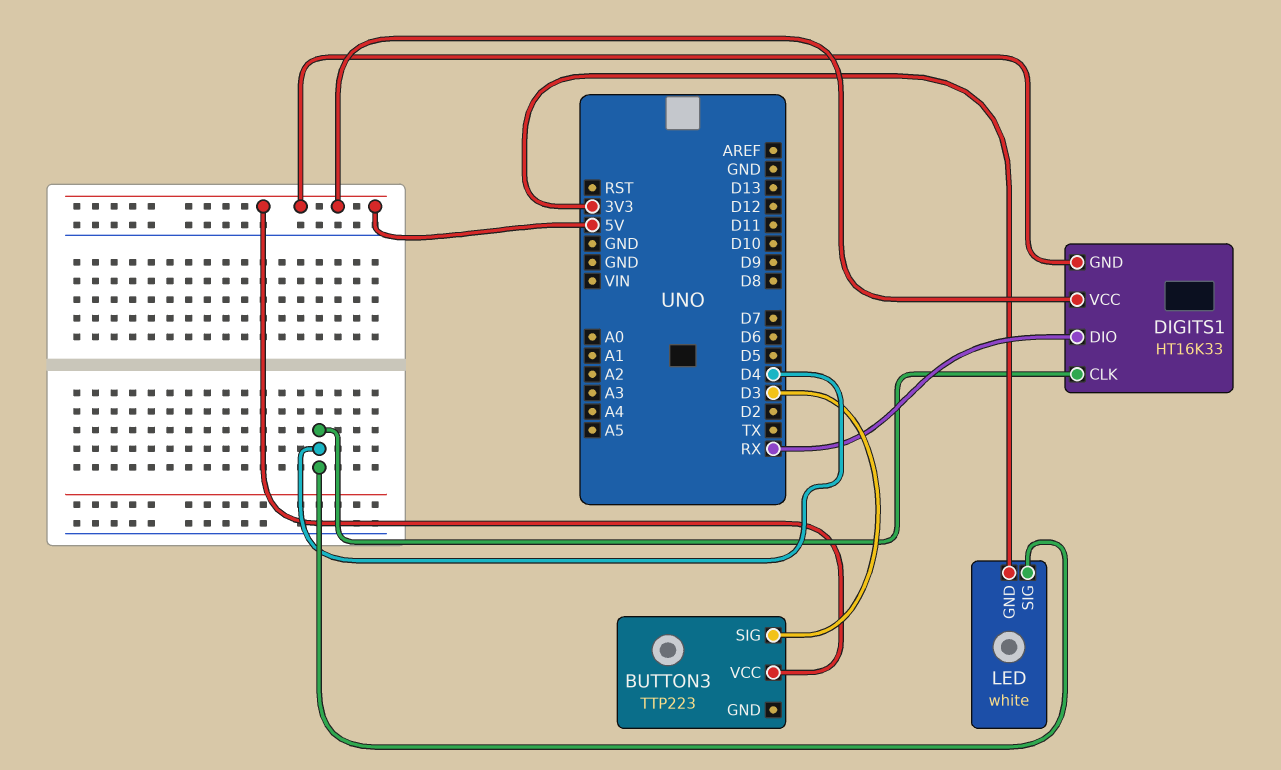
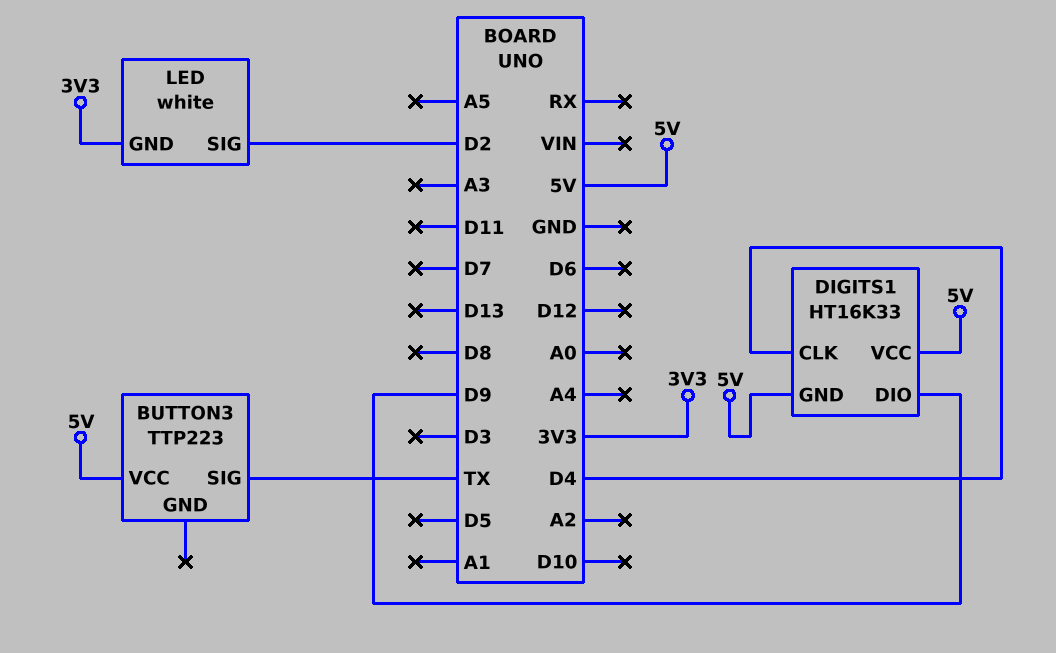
BUTTON3 pin SIG: D3 -> TX
DIGITS1 pin DIO: RX -> D9
LED pin SIG: D4 -> D2

